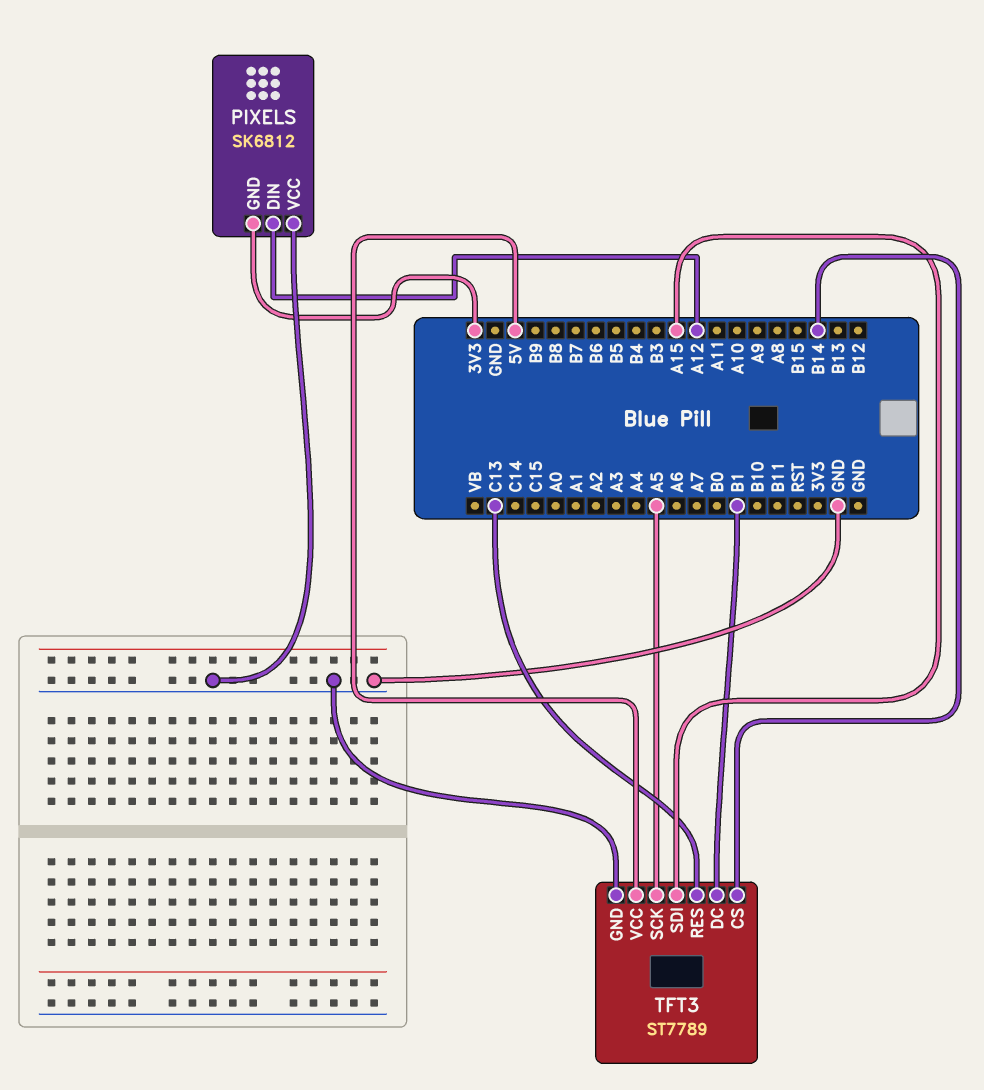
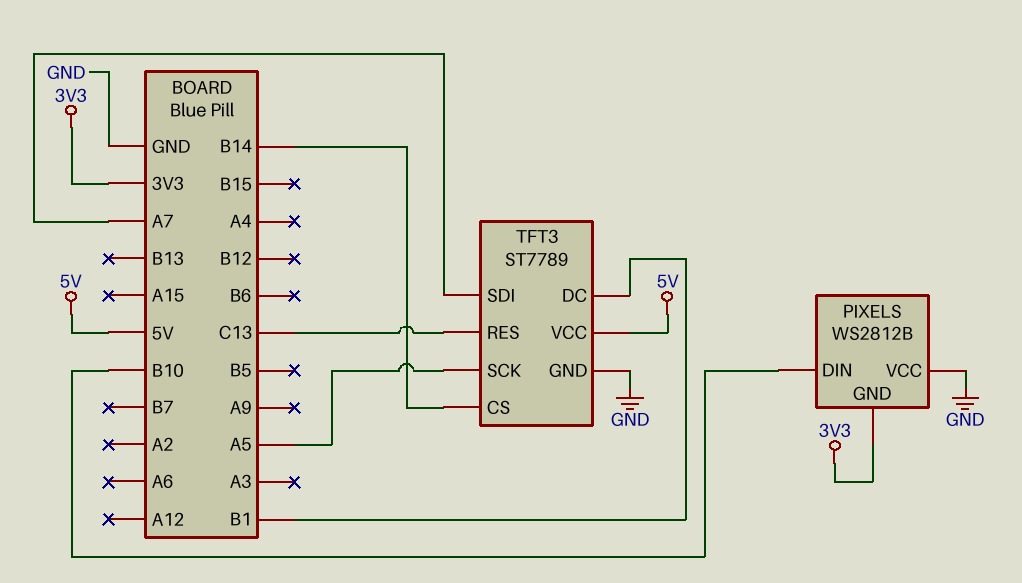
PIXELS: SK6812 -> WS2812B
PIXELS pin DIN: A12 -> B10
TFT3 pin SDI: A15 -> A7

